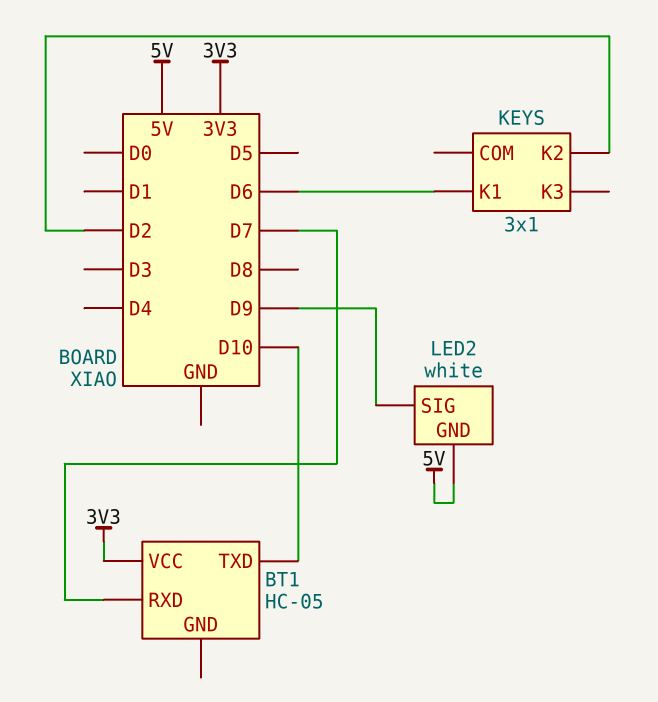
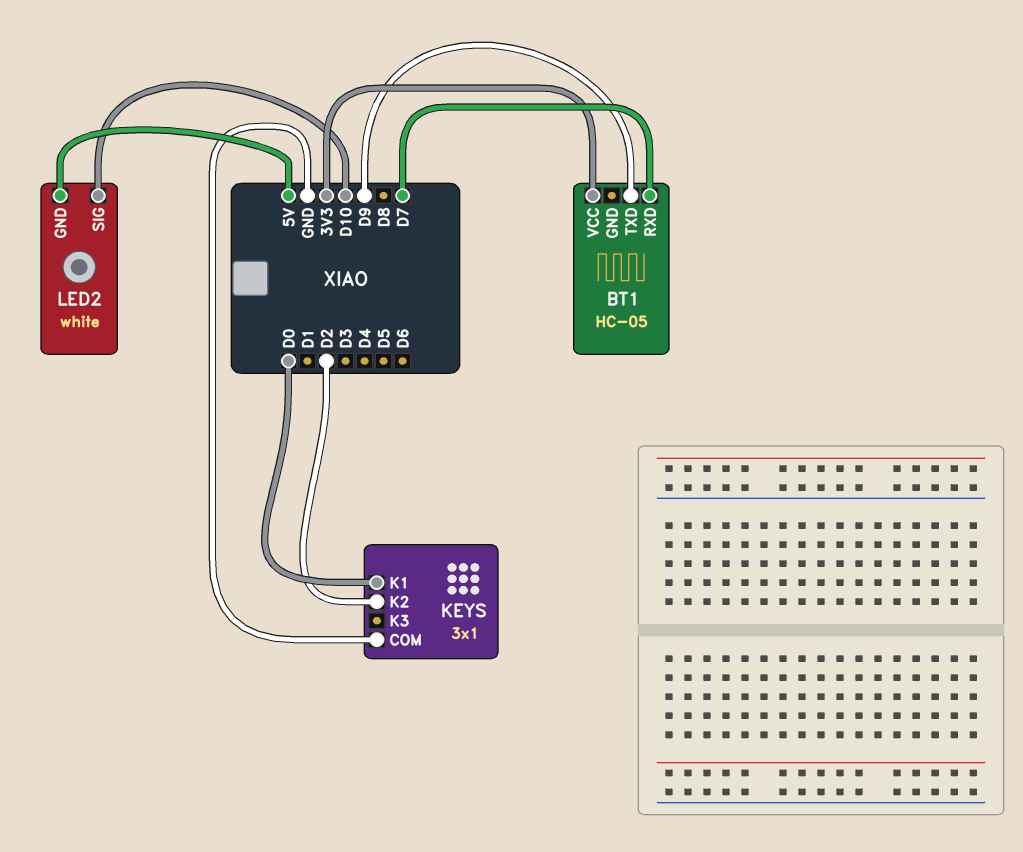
BT1 pin TXD: D10 -> D9
KEYS pin COM: none -> GND
KEYS pin K1: D6 -> D0
LED2 pin SIG: D9 -> D10

